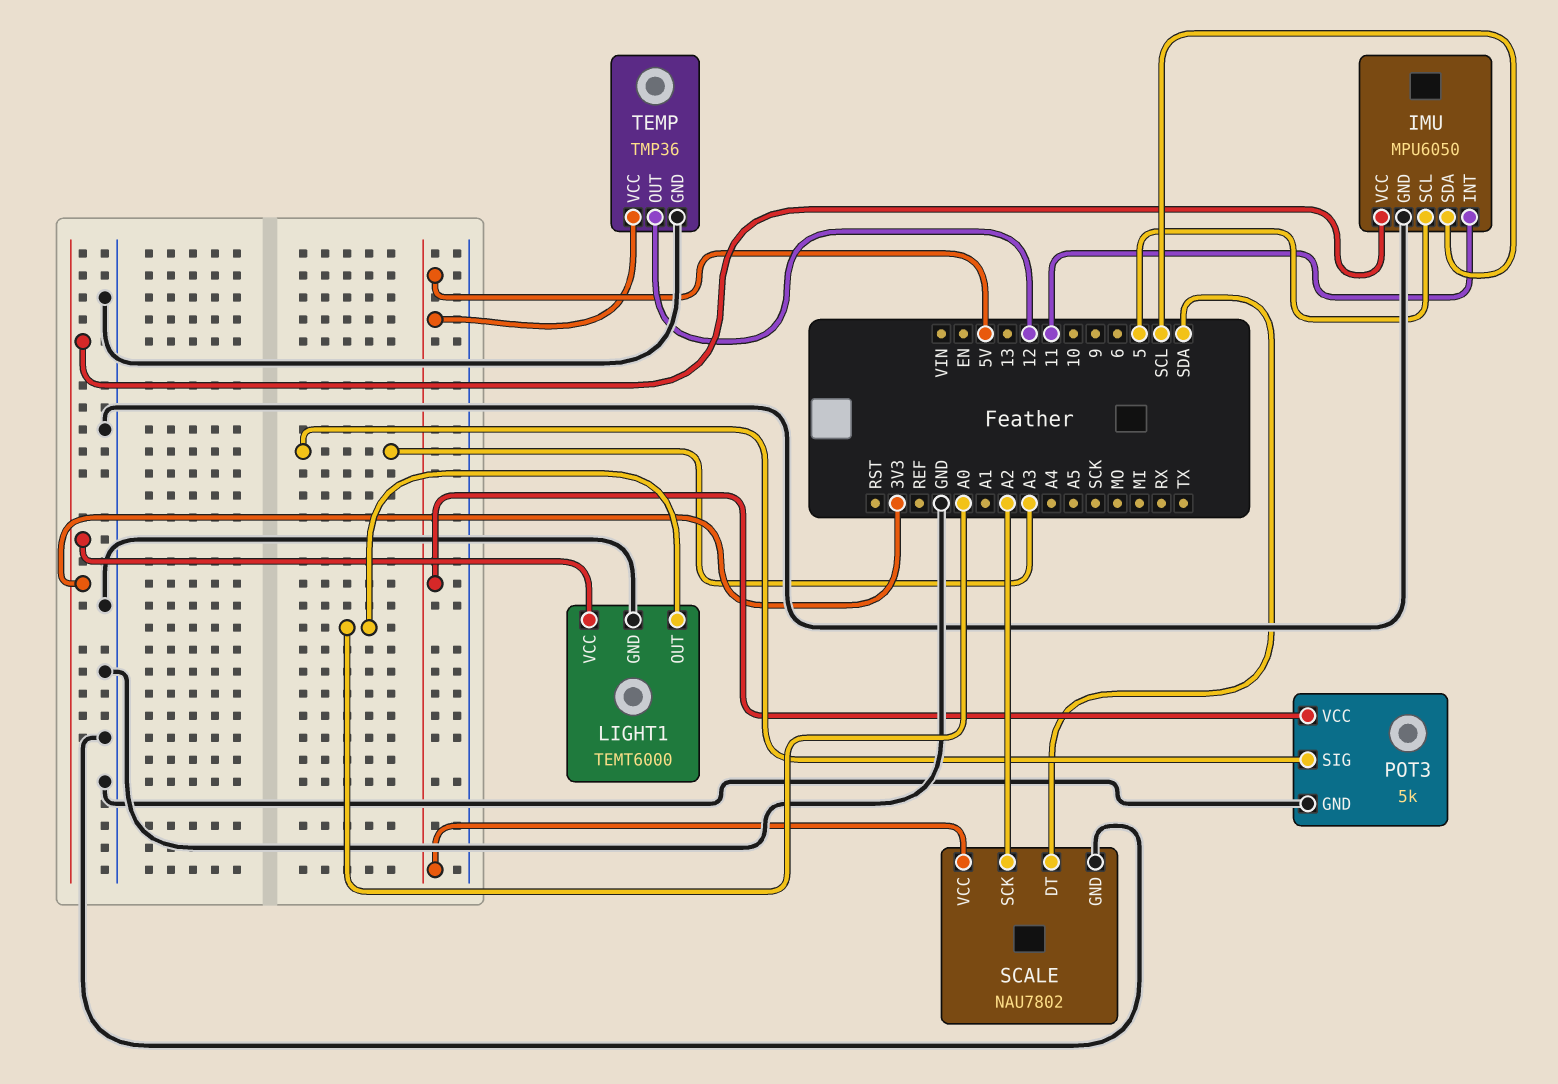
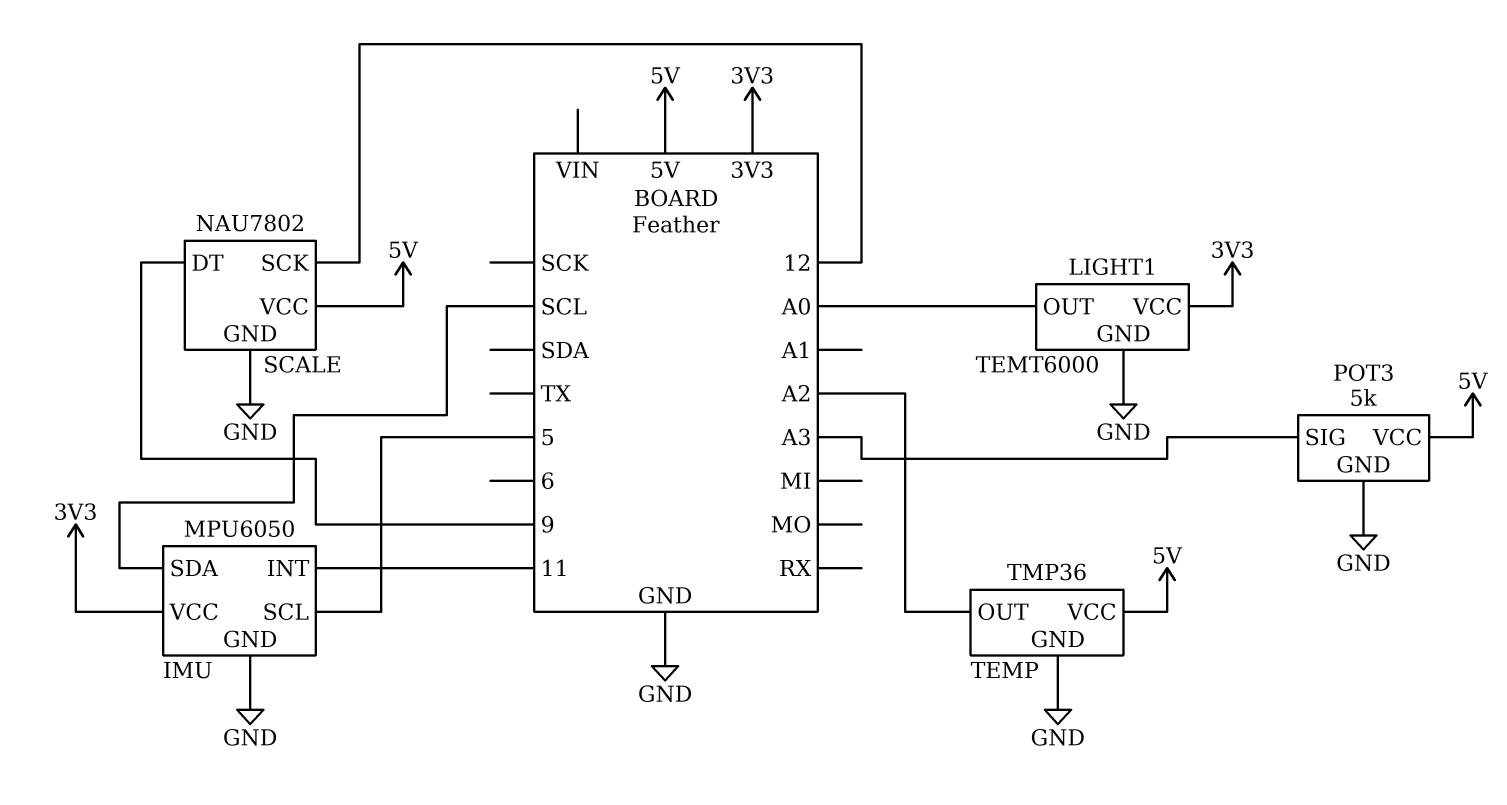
SCALE pin DT: SDA -> 9
SCALE pin SCK: A2 -> 12
TEMP pin OUT: 12 -> A2

